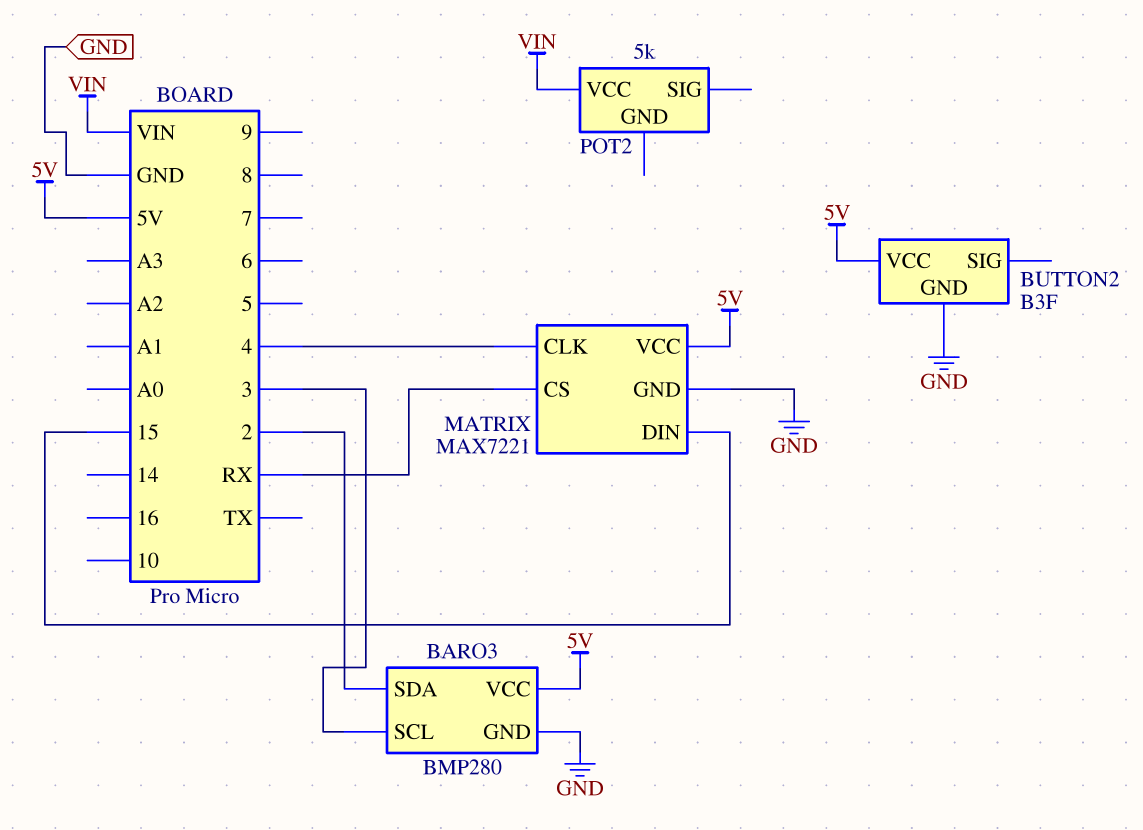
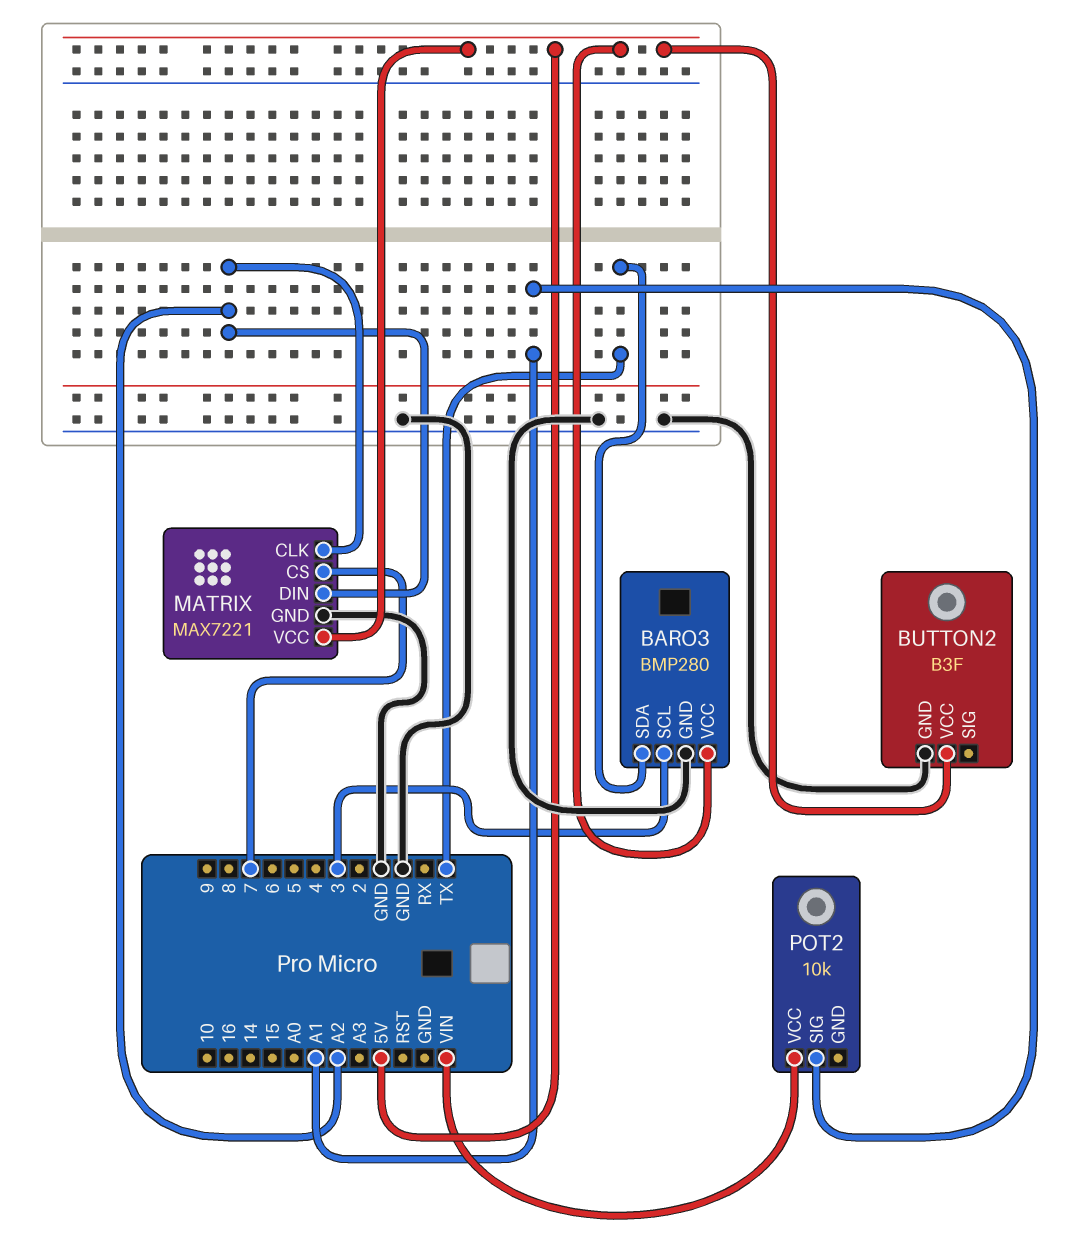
BARO3 pin SDA: 2 -> TX
MATRIX pin CLK: 4 -> A2
MATRIX pin CS: RX -> 7
MATRIX pin DIN: 15 -> A2
POT2: 5k -> 10k
POT2 pin SIG: none -> A1

